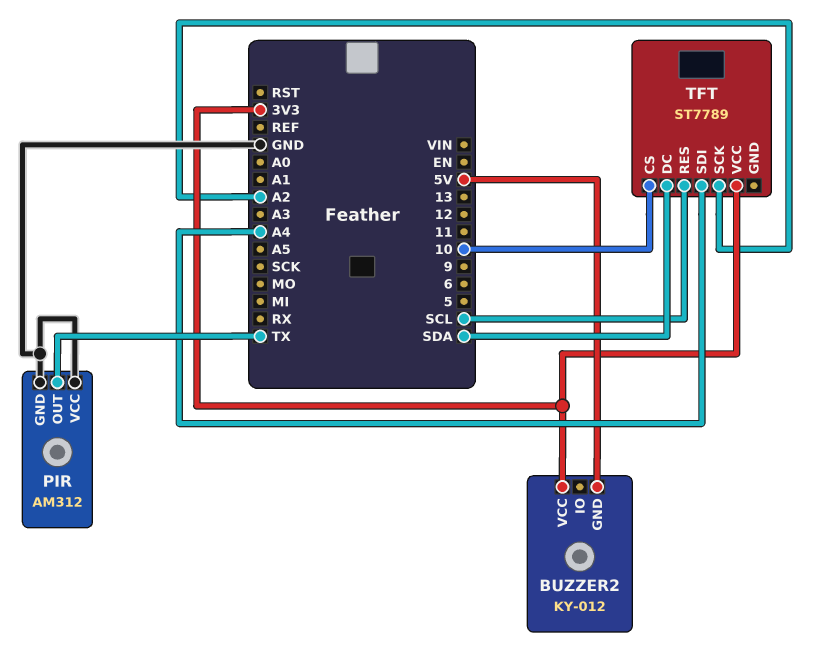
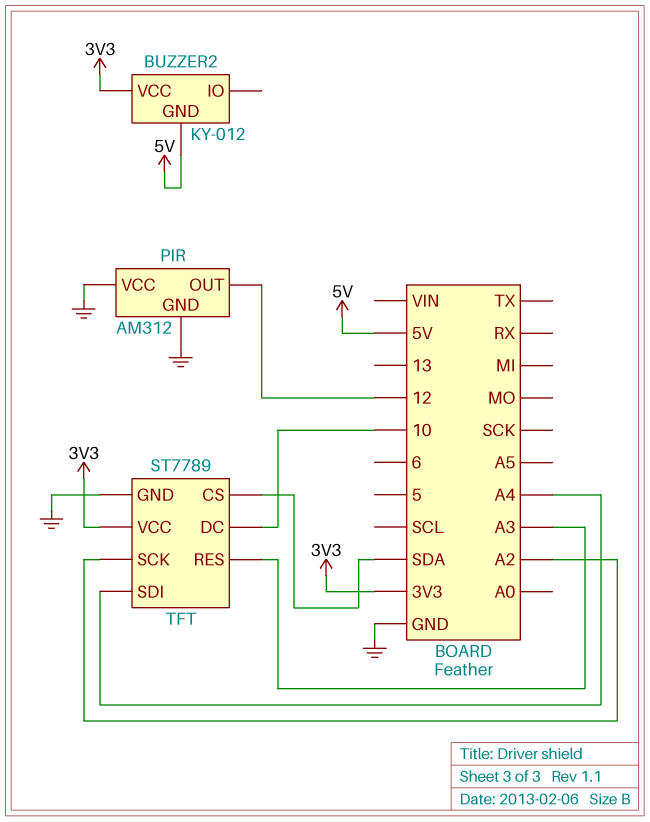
PIR pin OUT: TX -> 12
TFT pin CS: 10 -> SDA
TFT pin DC: SDA -> 10
TFT pin GND: none -> GND
TFT pin RES: SCL -> A3

